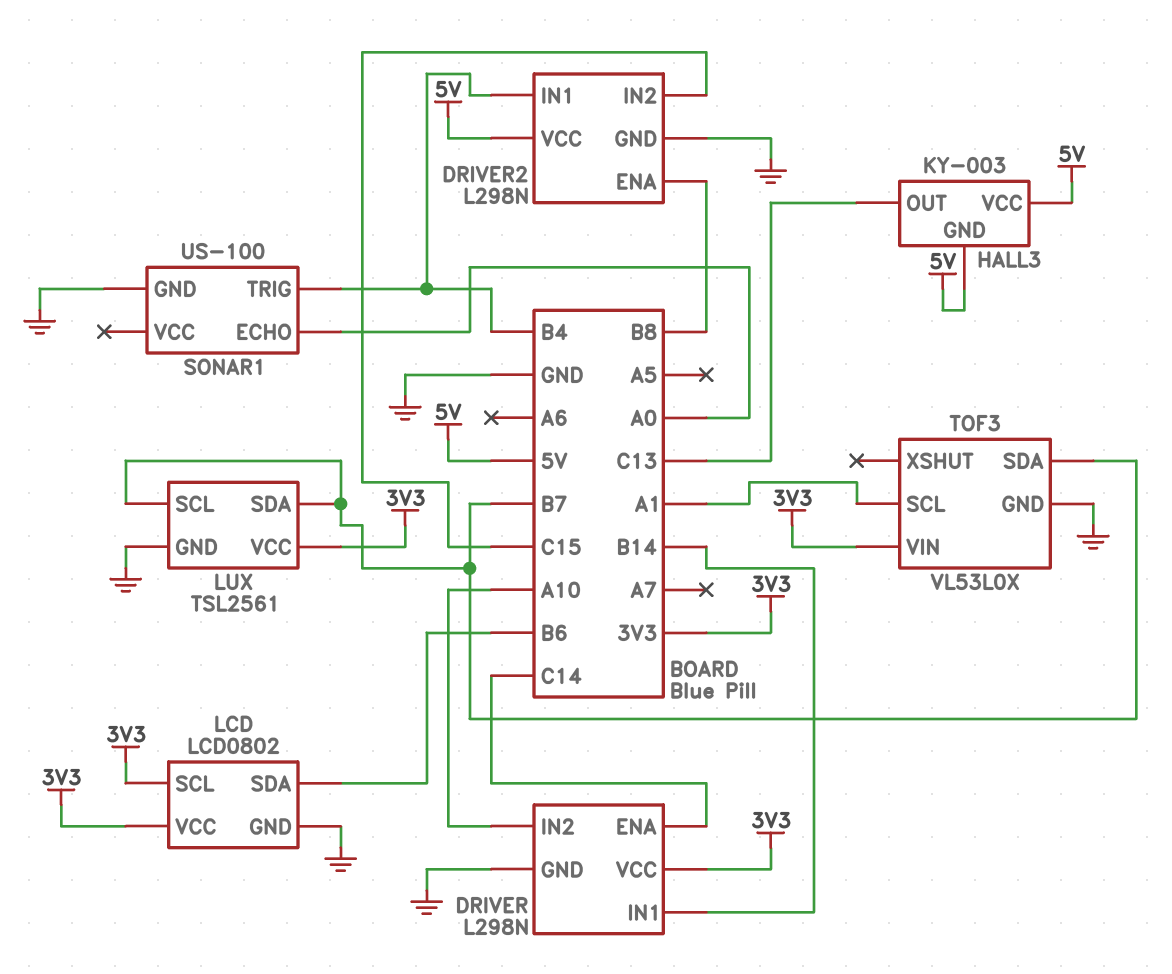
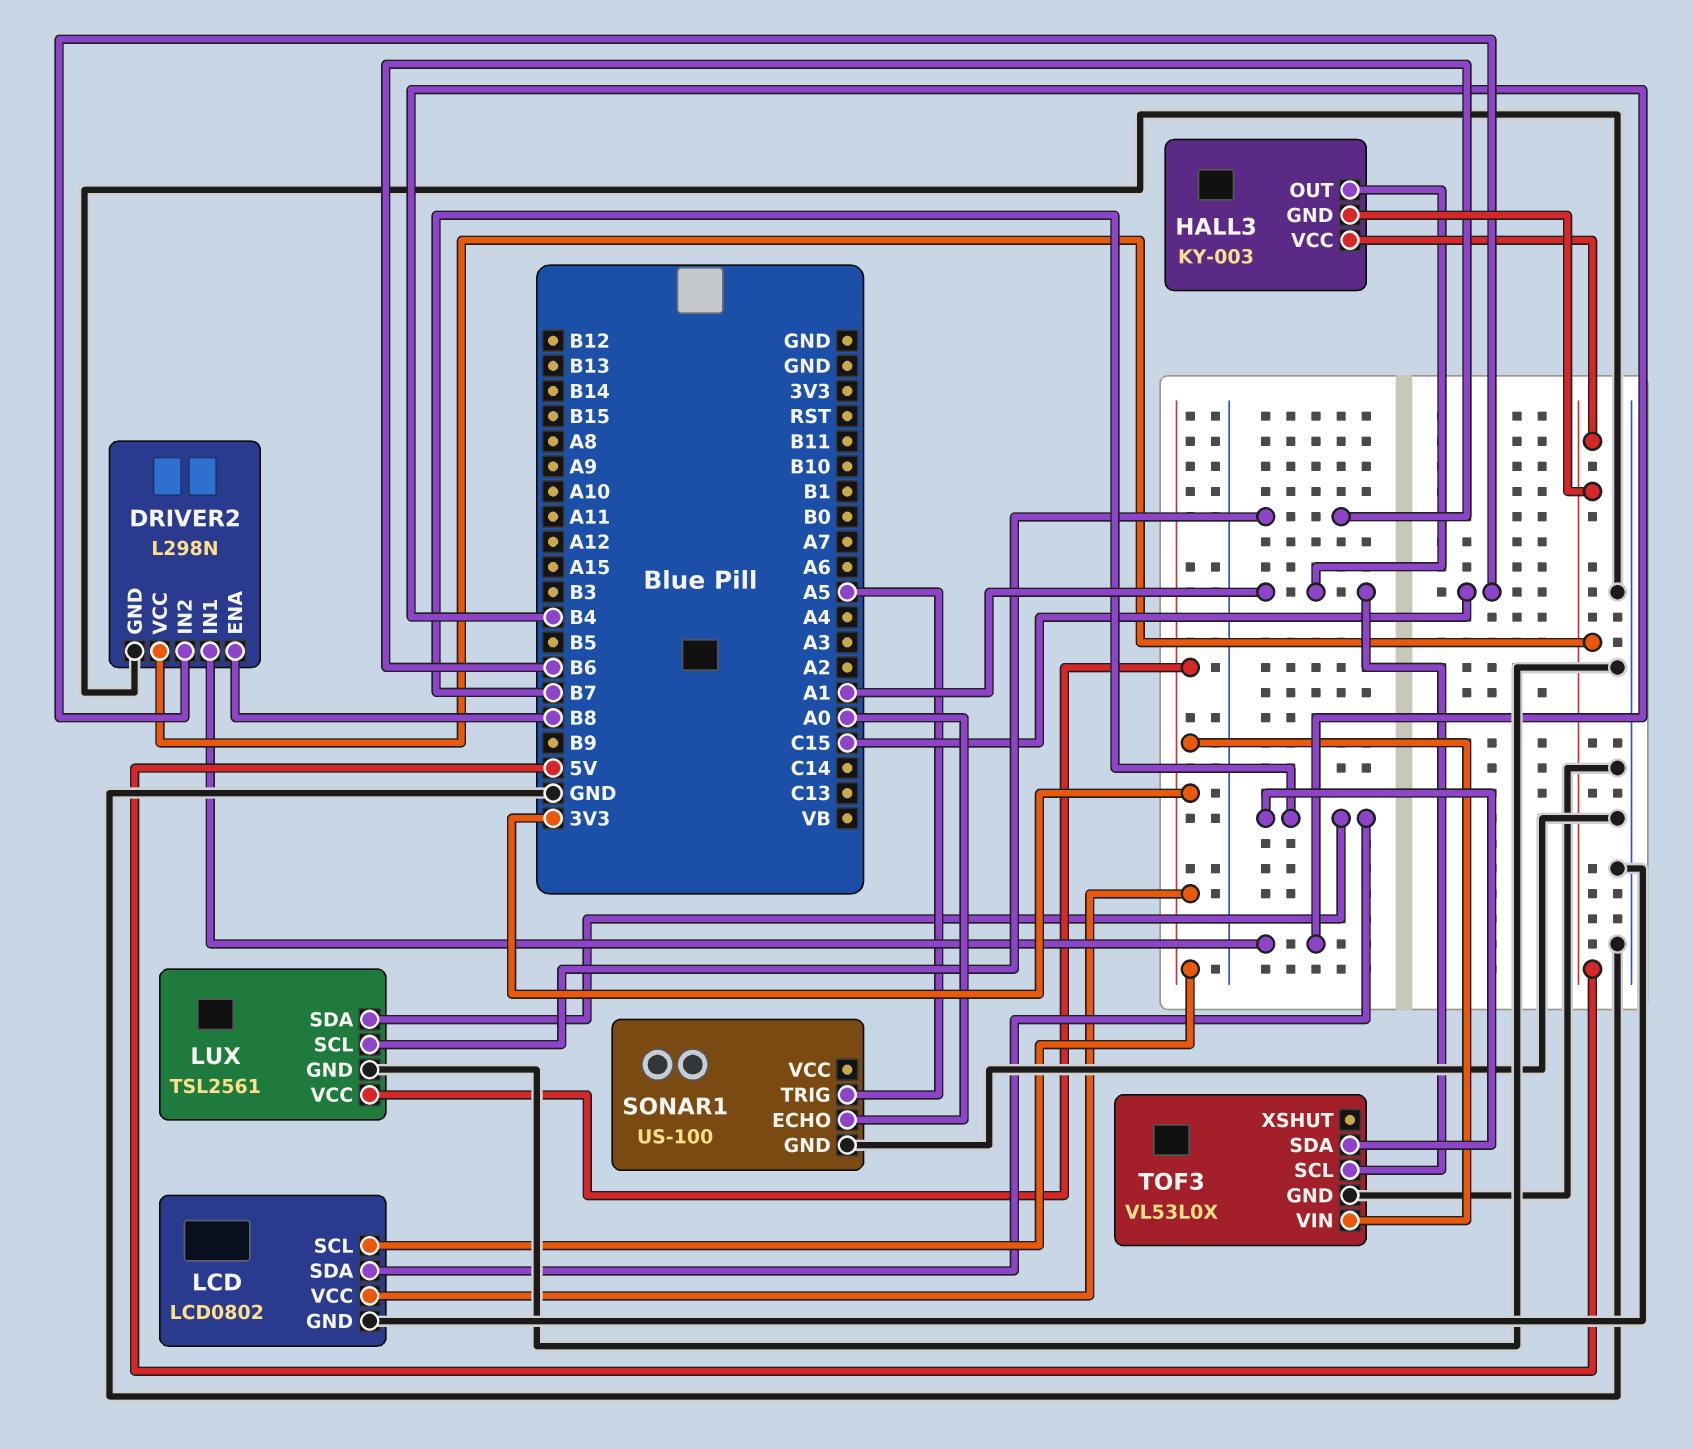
DRIVER: L298N -> none
DRIVER pin ENA: C14 -> none
DRIVER pin GND: GND -> none
DRIVER pin IN1: B14 -> none
DRIVER pin IN2: A10 -> none
DRIVER pin VCC: 3V3 -> none
HALL3 pin OUT: C13 -> A1
LCD pin SDA: B6 -> B7
LUX pin SCL: B7 -> B6
SONAR1 pin TRIG: B4 -> A5

